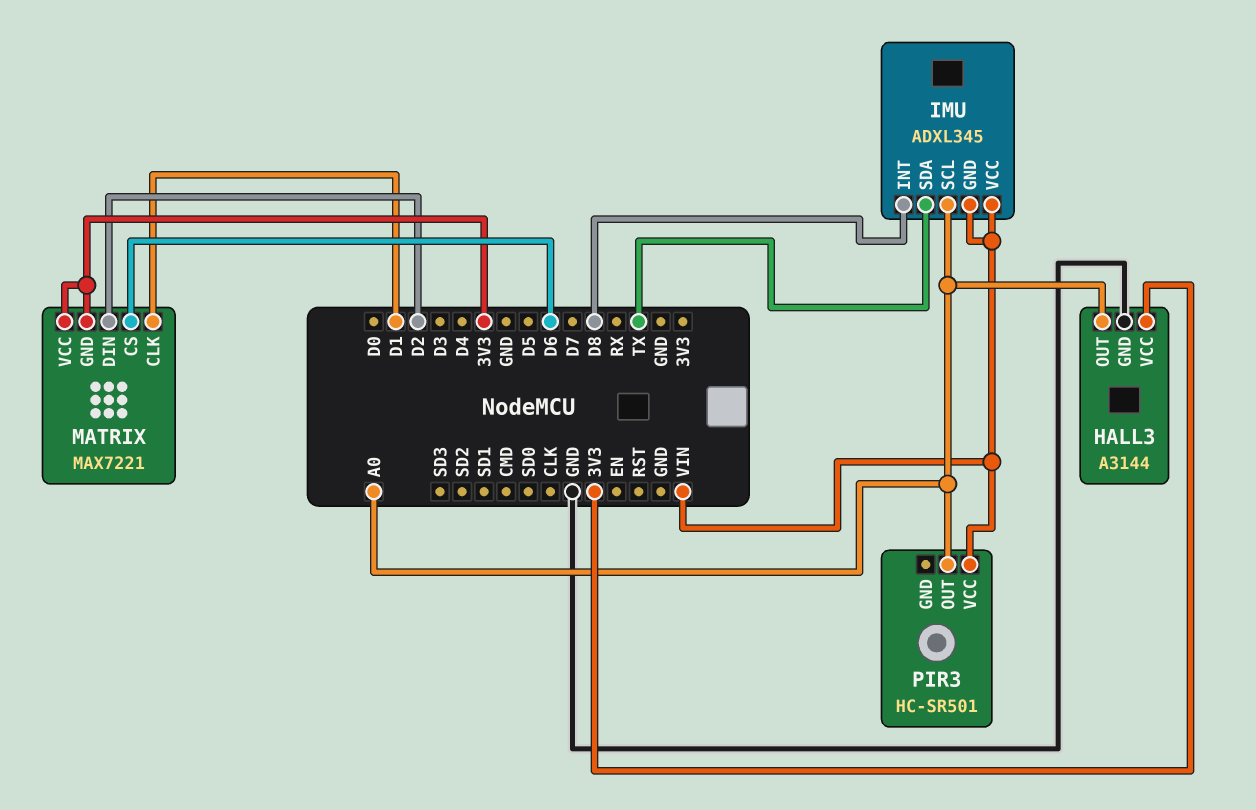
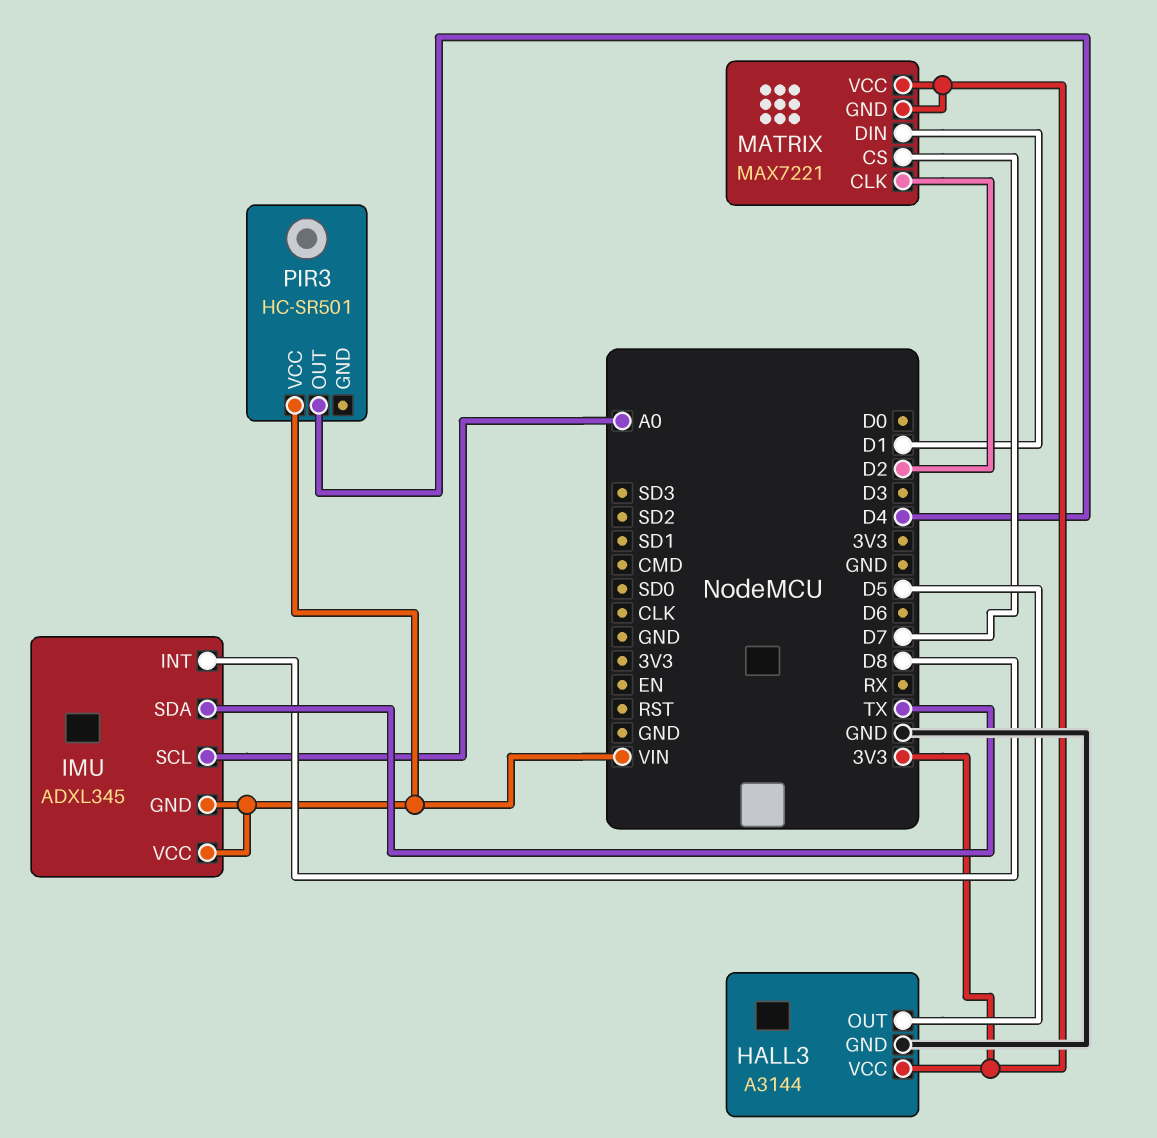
HALL3 pin OUT: A0 -> D5
MATRIX pin CLK: D1 -> D2
MATRIX pin CS: D6 -> D7
MATRIX pin DIN: D2 -> D1
PIR3 pin OUT: A0 -> D4

